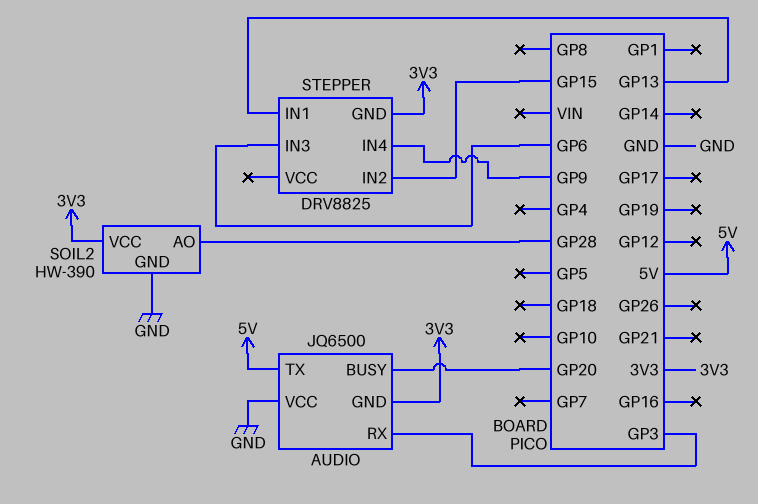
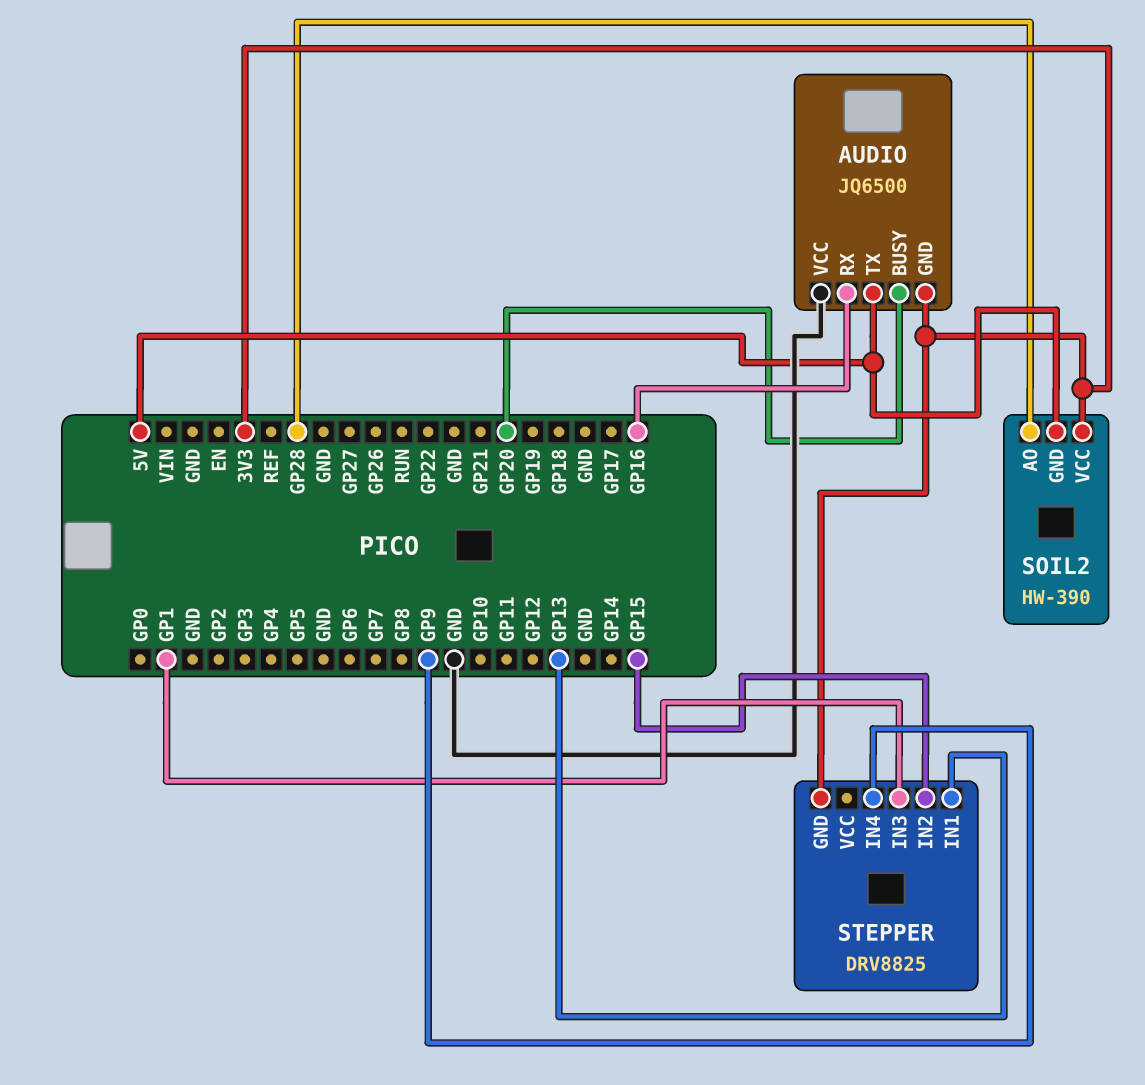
AUDIO pin RX: GP3 -> GP16
SOIL2 pin GND: GND -> 5V
STEPPER pin IN3: GP6 -> GP1

